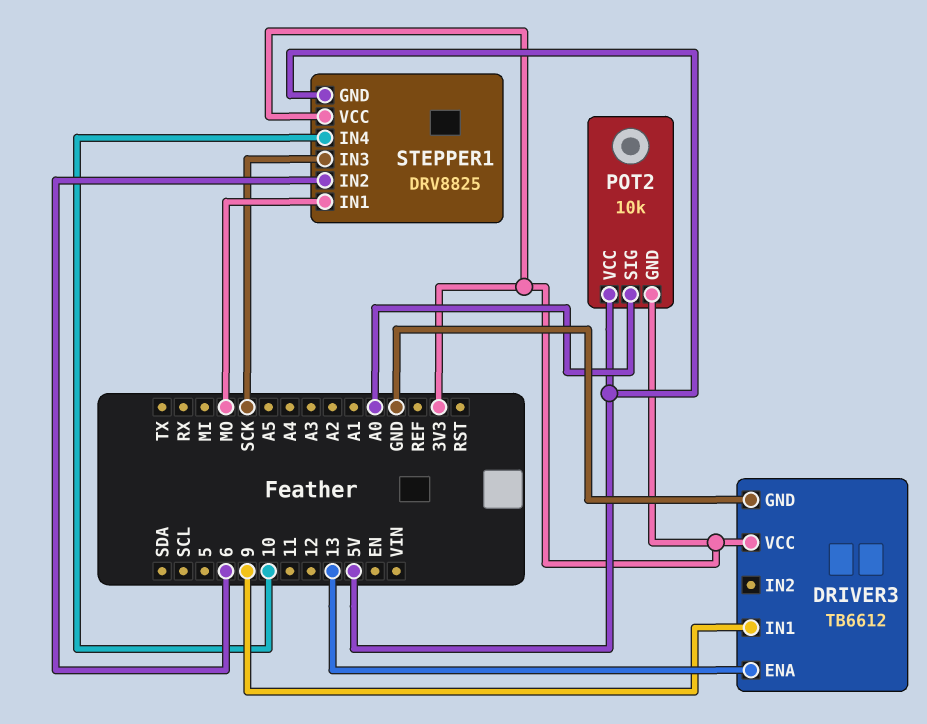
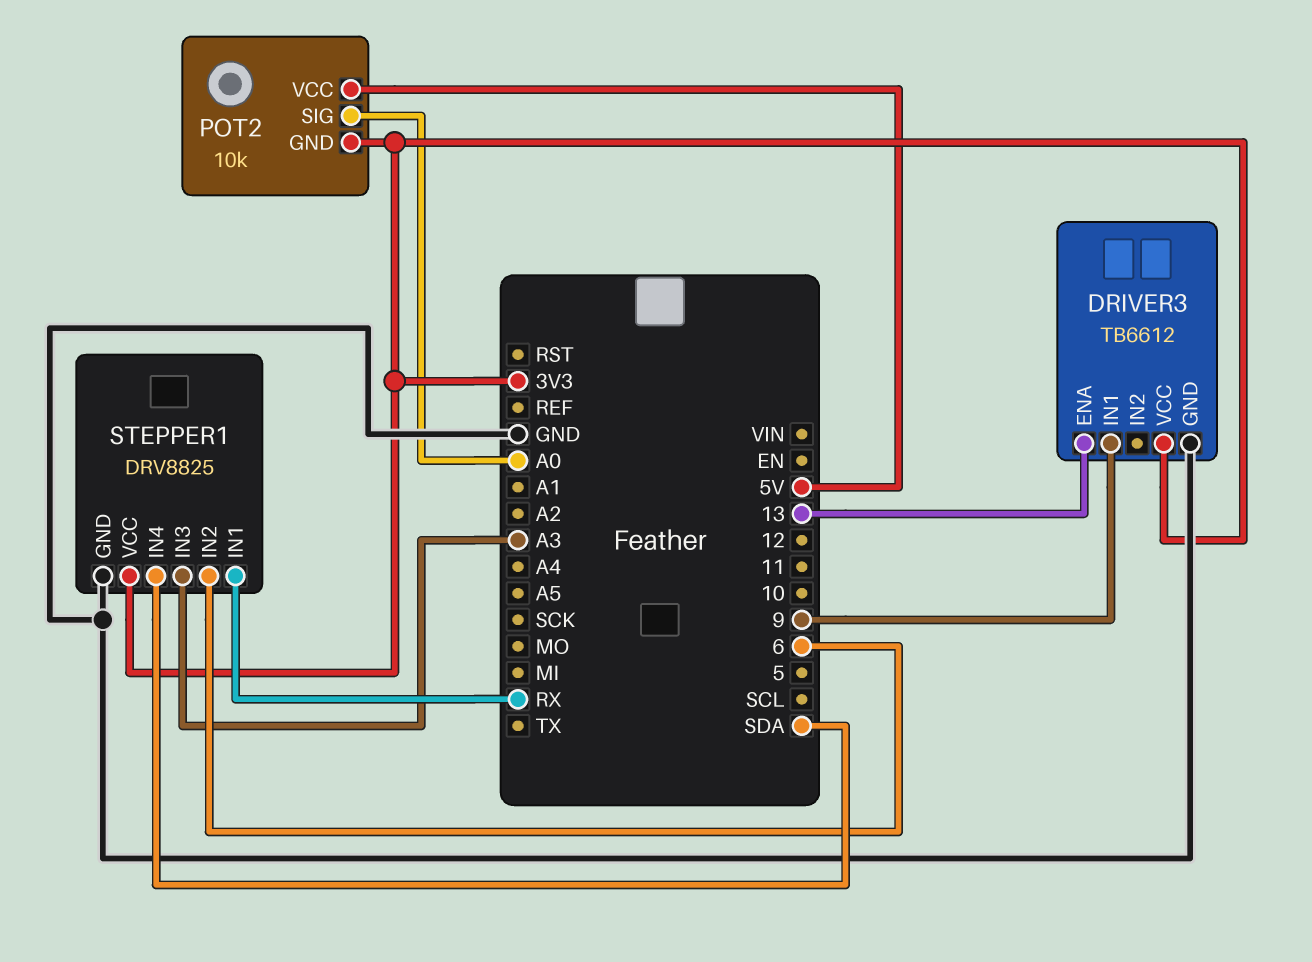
STEPPER1 pin GND: 5V -> GND
STEPPER1 pin IN1: MO -> RX
STEPPER1 pin IN3: SCK -> A3
STEPPER1 pin IN4: 10 -> SDA

